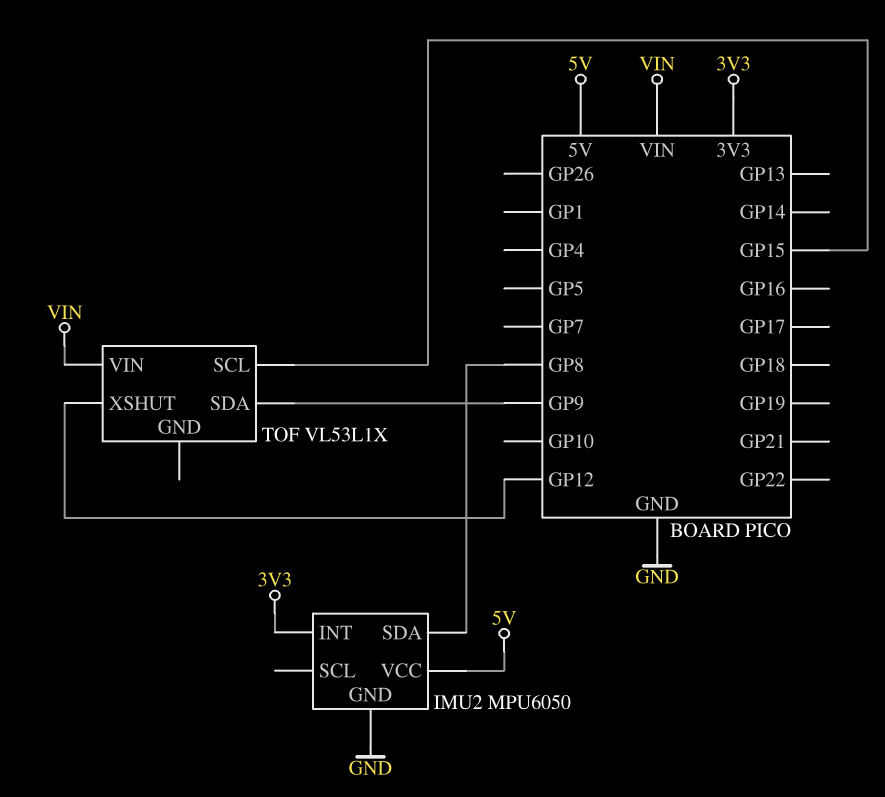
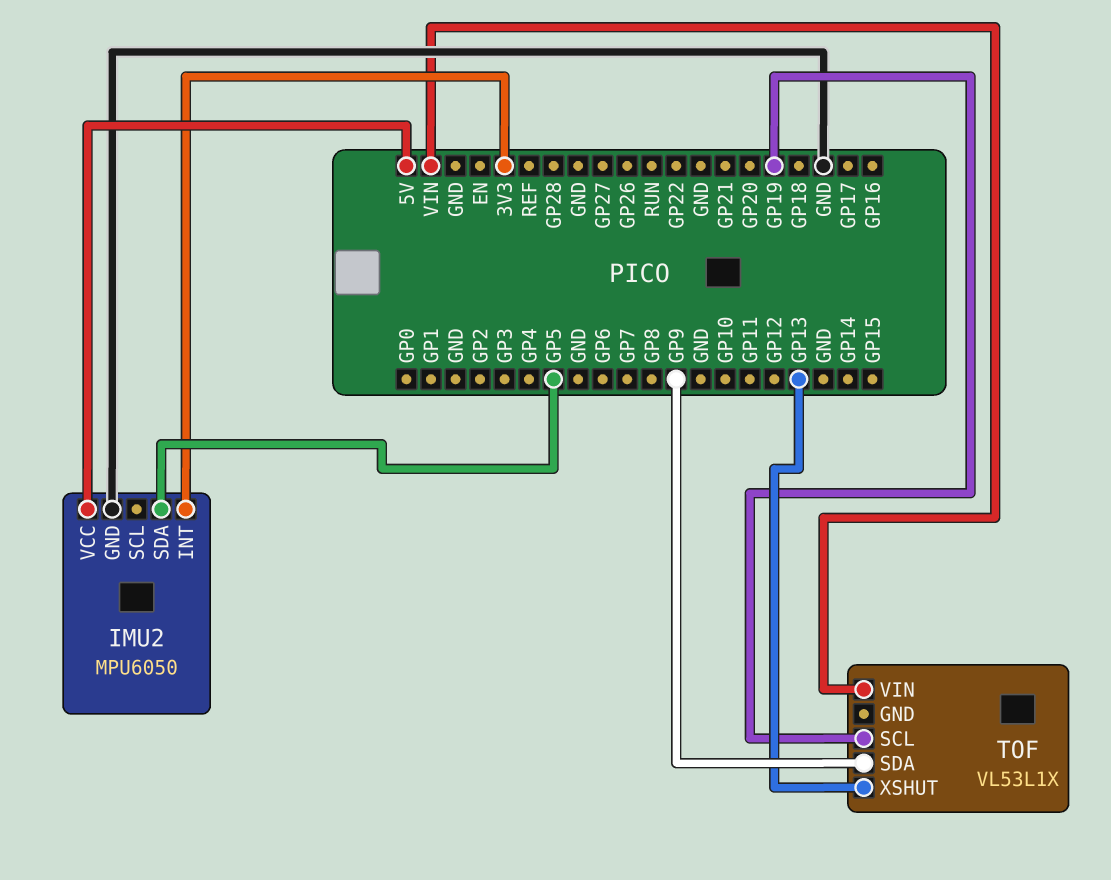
IMU2 pin SDA: GP8 -> GP5
TOF pin SCL: GP15 -> GP19
TOF pin XSHUT: GP12 -> GP13

